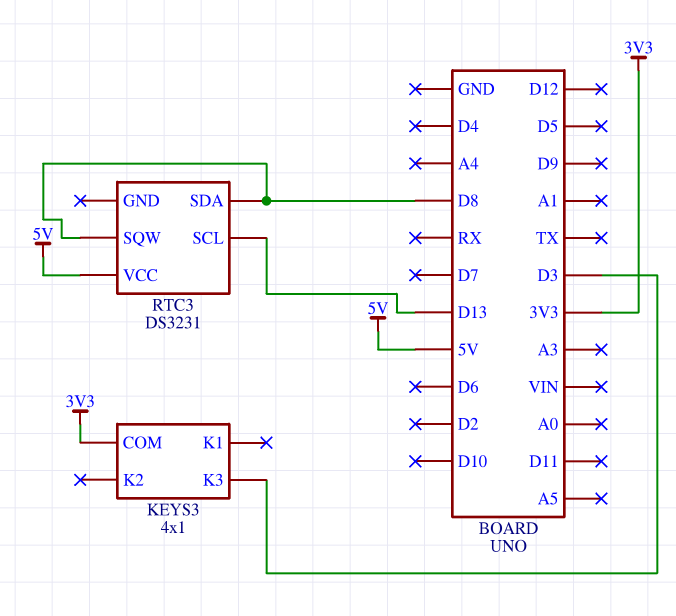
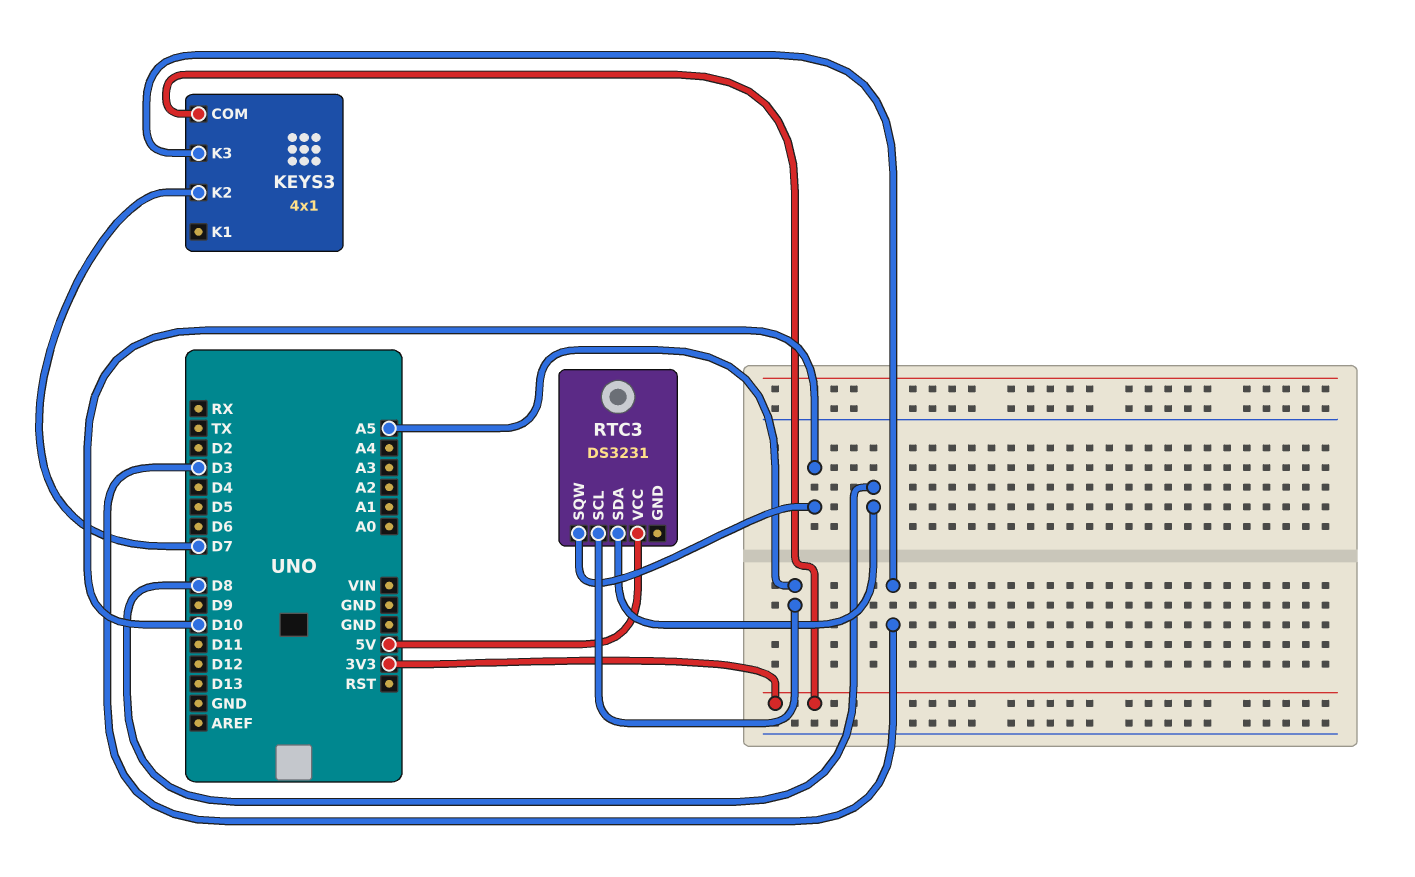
KEYS3 pin K2: none -> D7
RTC3 pin SCL: D13 -> A5
RTC3 pin SQW: D8 -> D10

